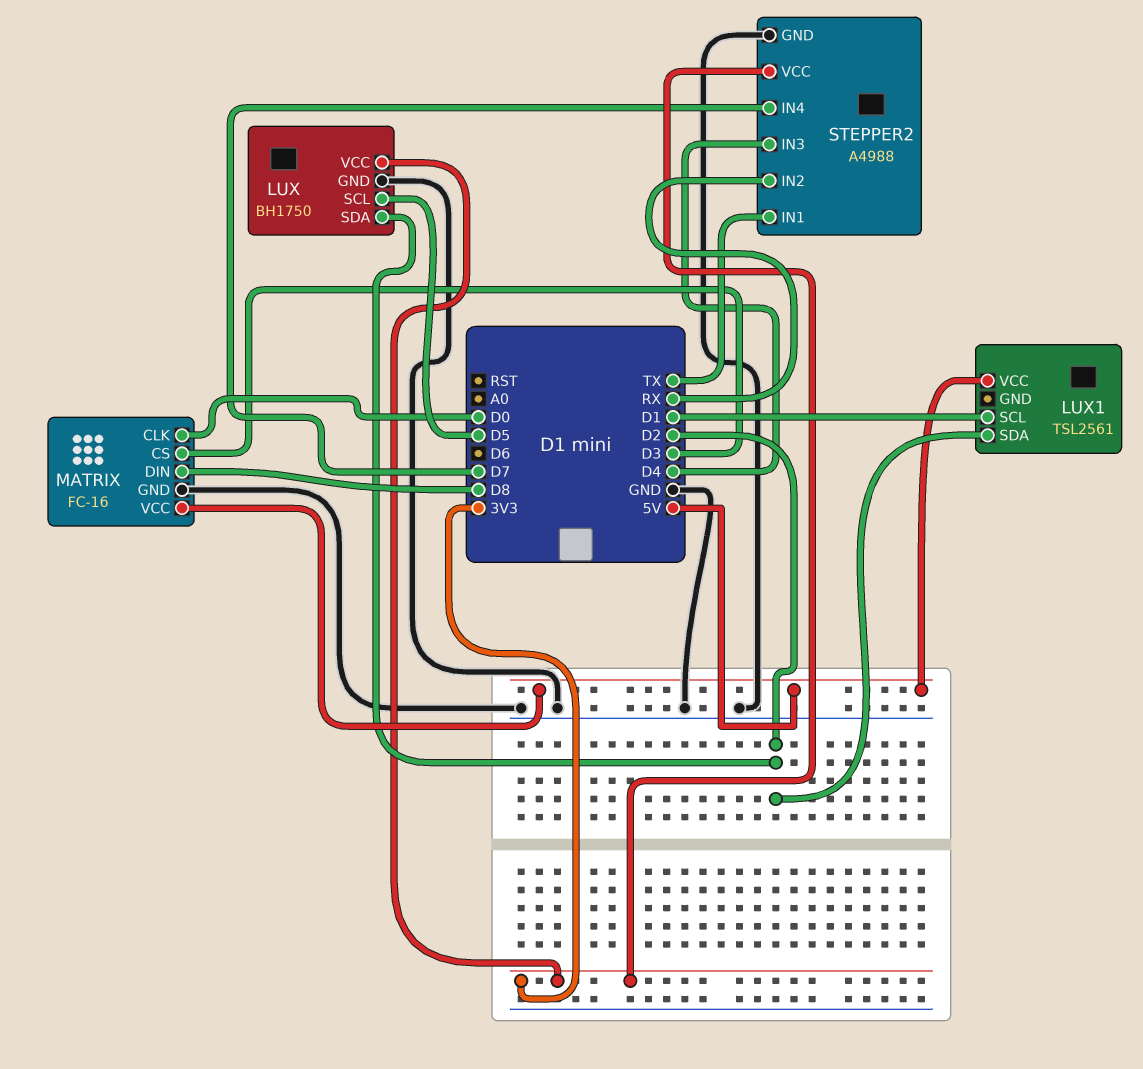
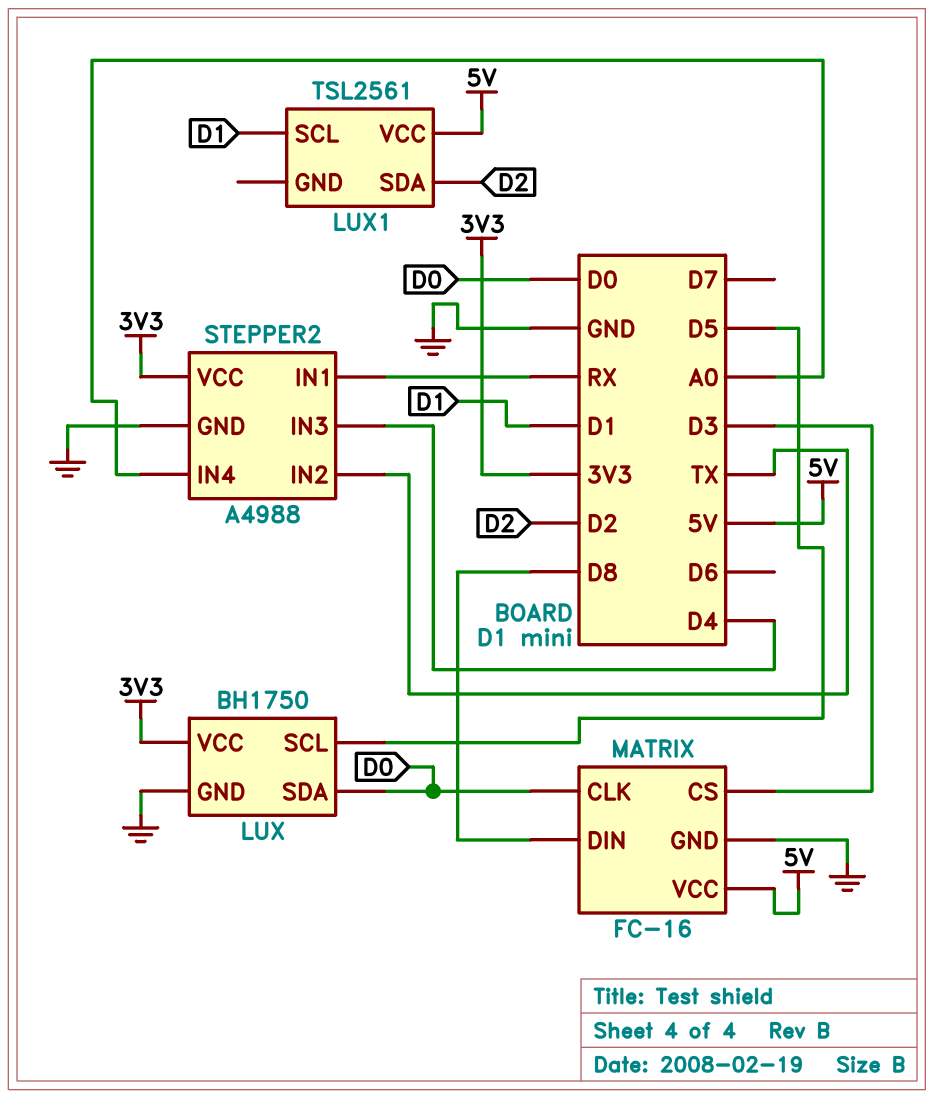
LUX pin SDA: D2 -> D0
STEPPER2 pin IN1: TX -> RX
STEPPER2 pin IN2: RX -> TX
STEPPER2 pin IN4: D7 -> A0

